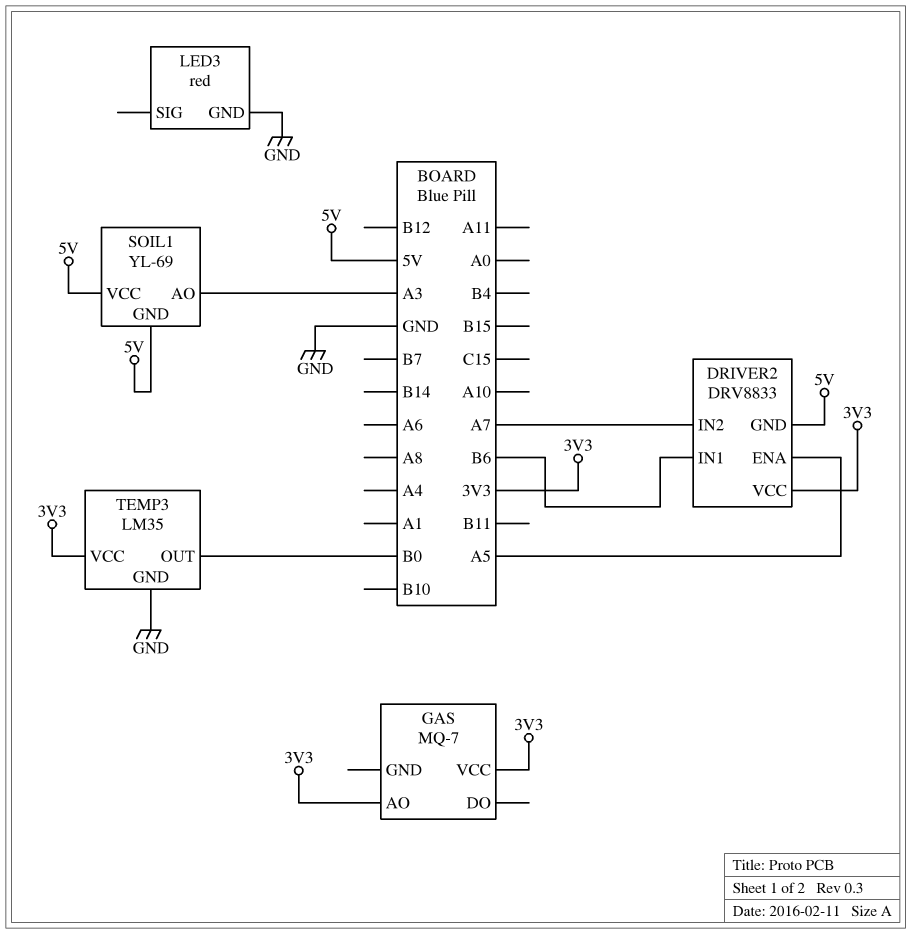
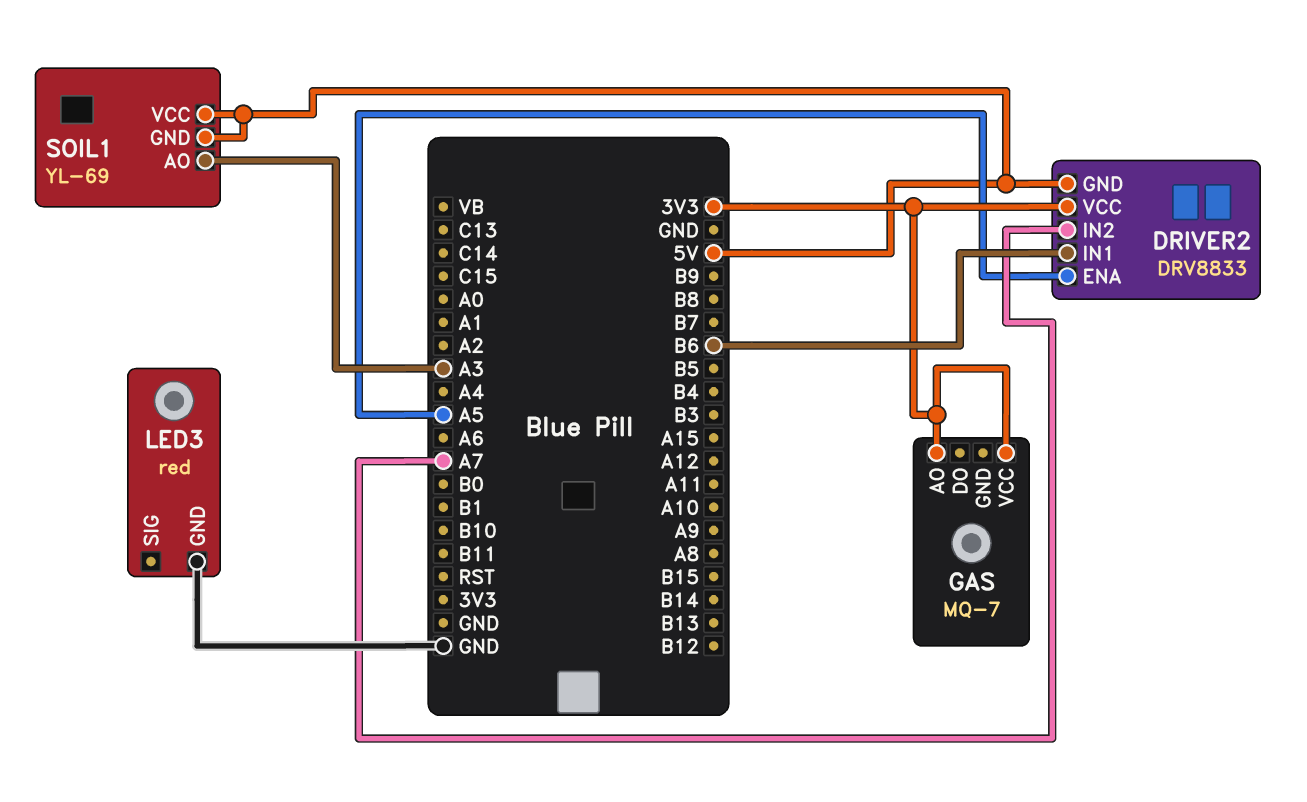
TEMP3: LM35 -> none
TEMP3 pin GND: GND -> none
TEMP3 pin OUT: B0 -> none
TEMP3 pin VCC: 3V3 -> none

